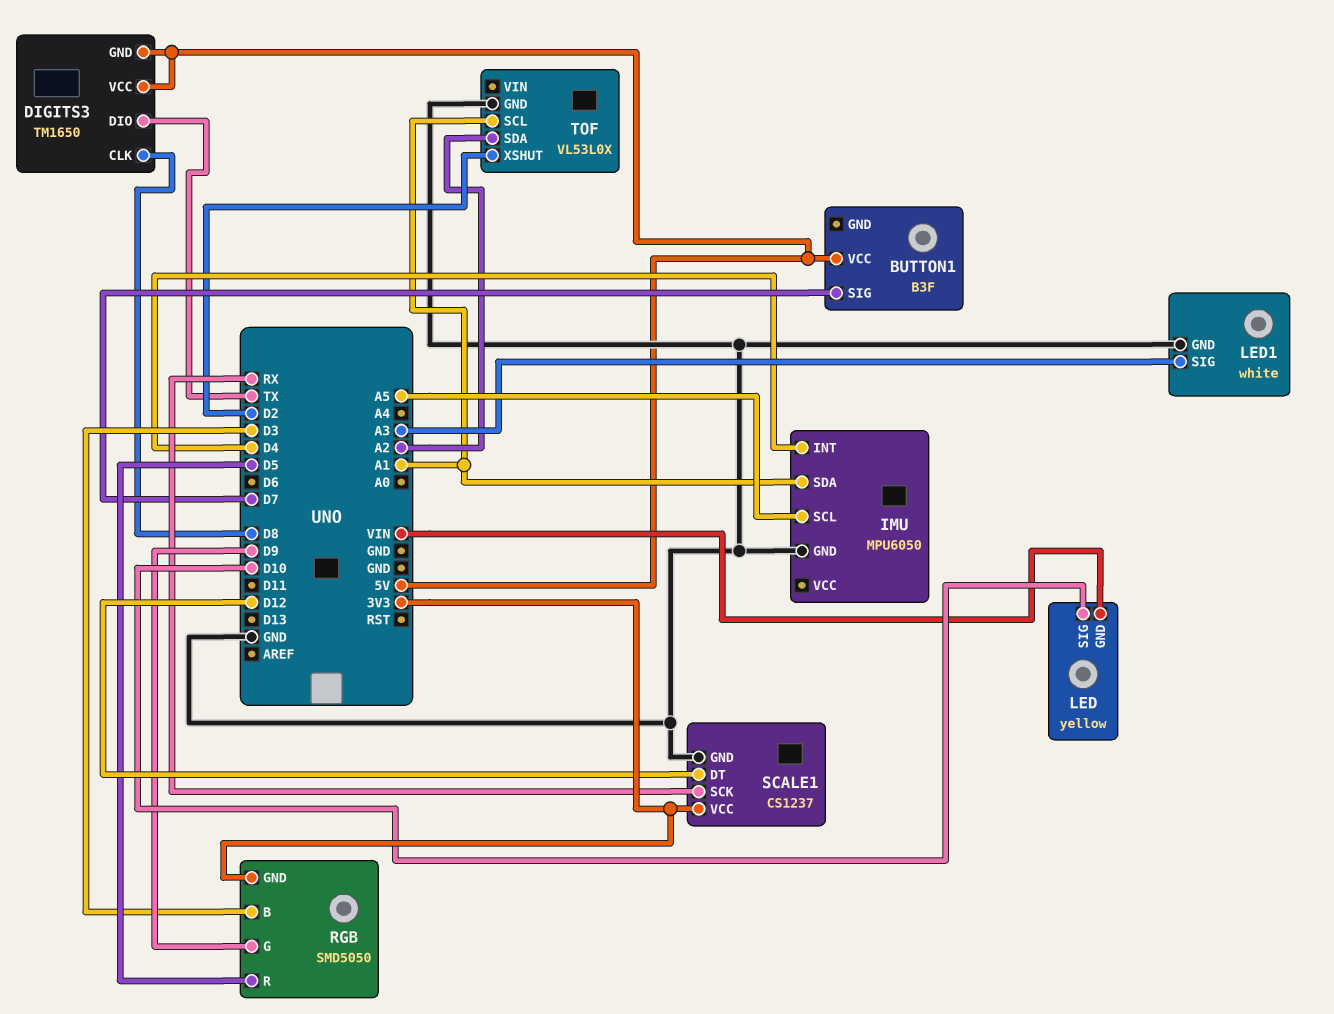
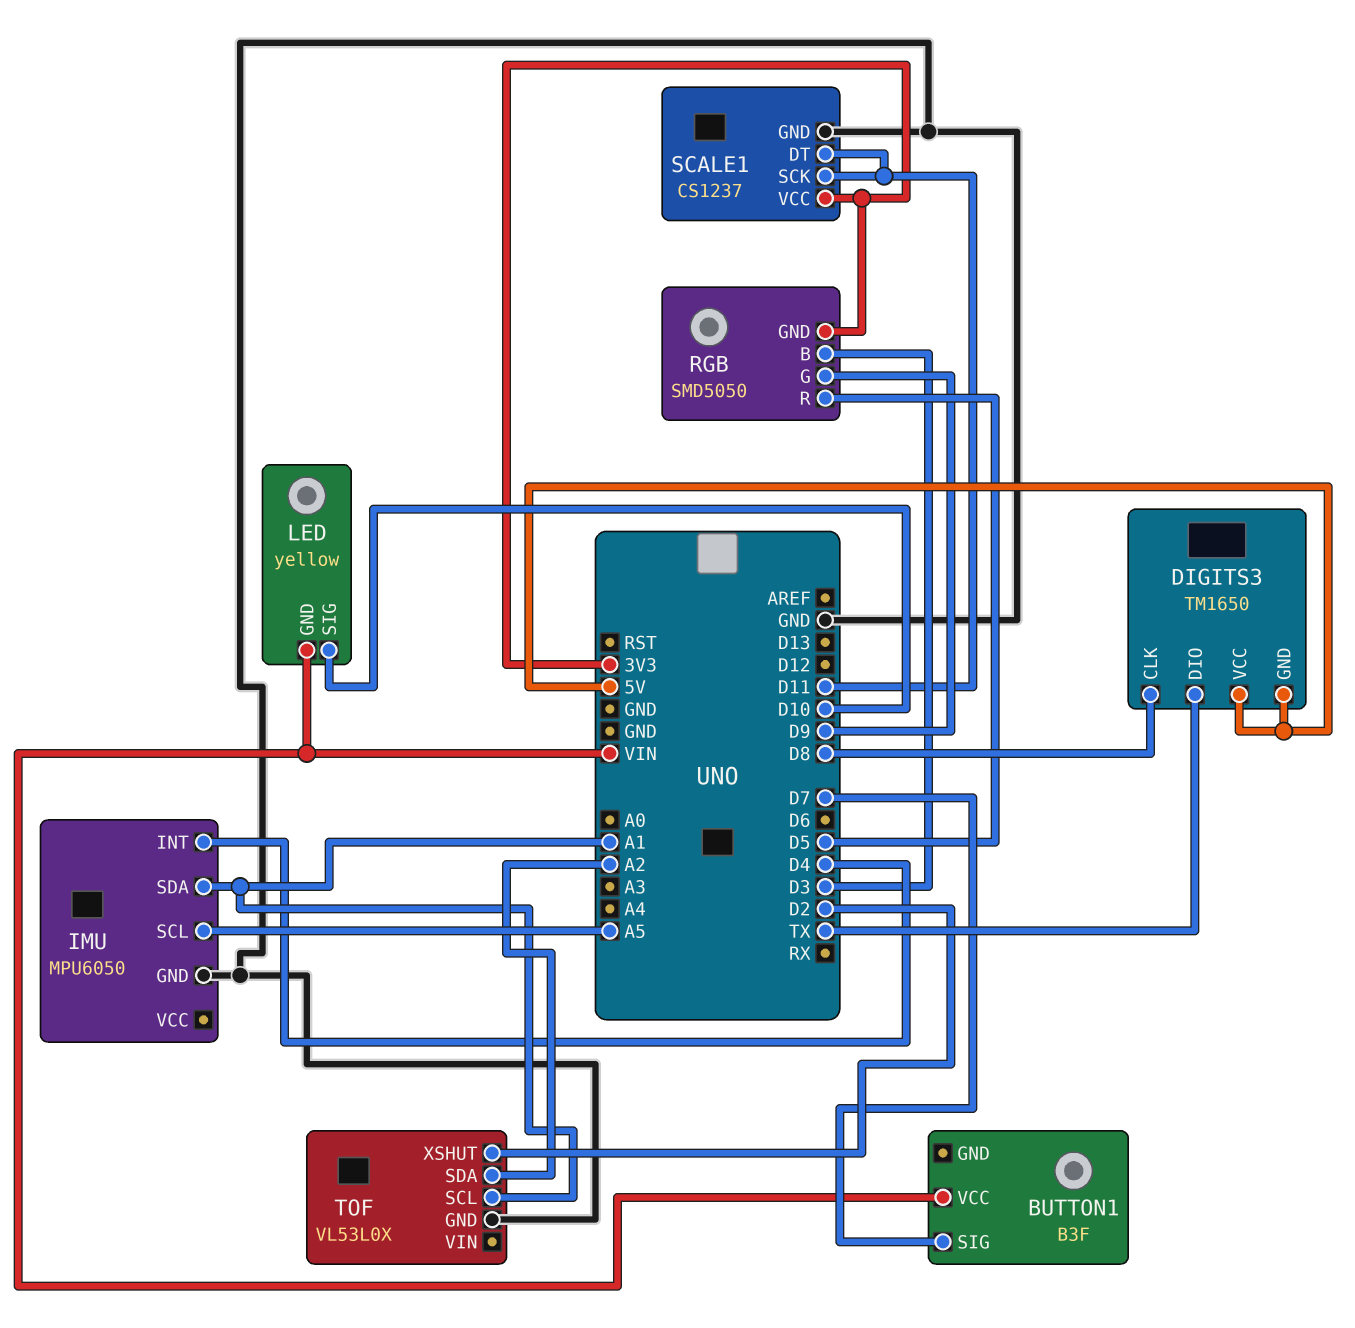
BUTTON1 pin VCC: 5V -> VIN
LED1: white -> none
LED1 pin GND: GND -> none
LED1 pin SIG: A3 -> none
SCALE1 pin DT: D12 -> D11
SCALE1 pin SCK: RX -> D11

